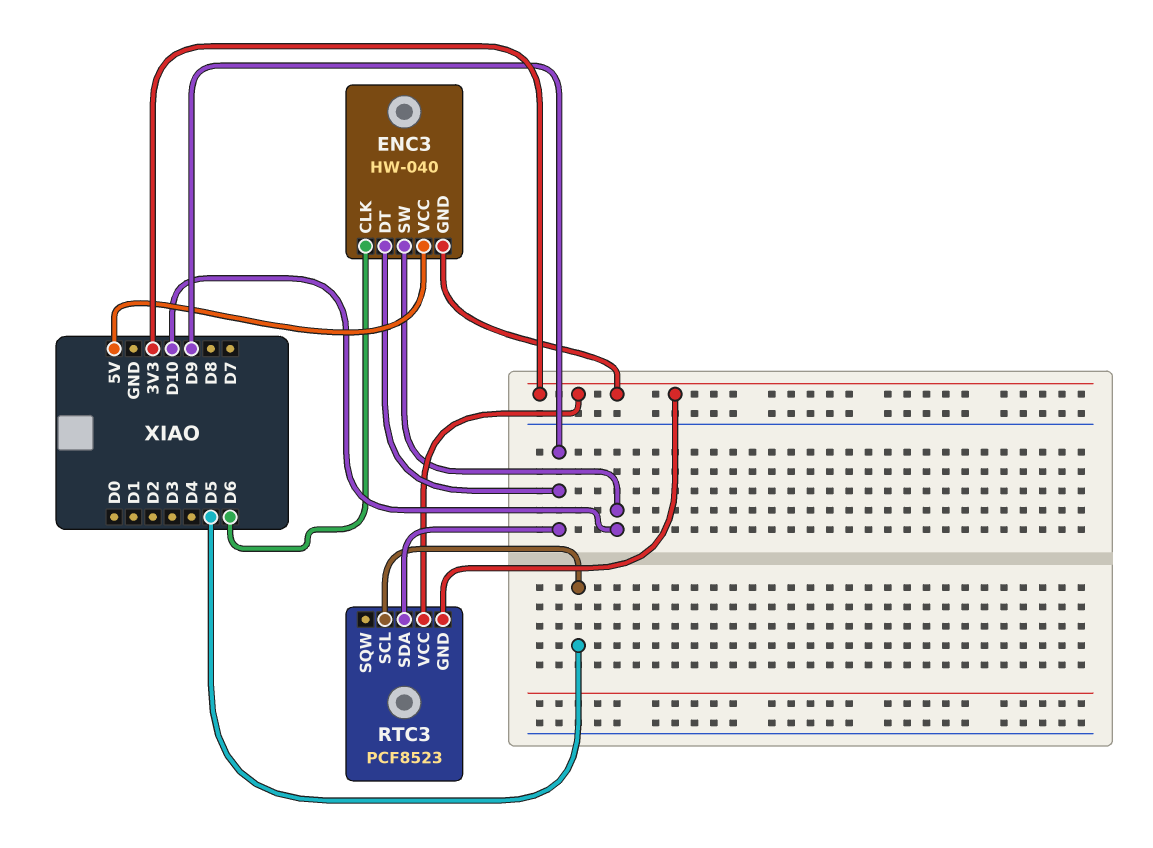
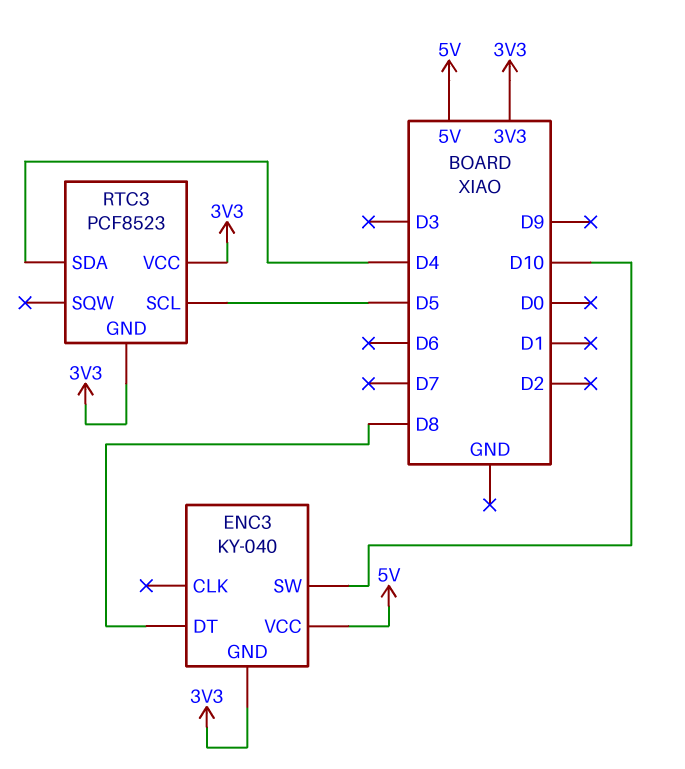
ENC3: HW-040 -> KY-040
ENC3 pin CLK: D6 -> none
ENC3 pin DT: D9 -> D8
RTC3 pin SDA: D9 -> D4

